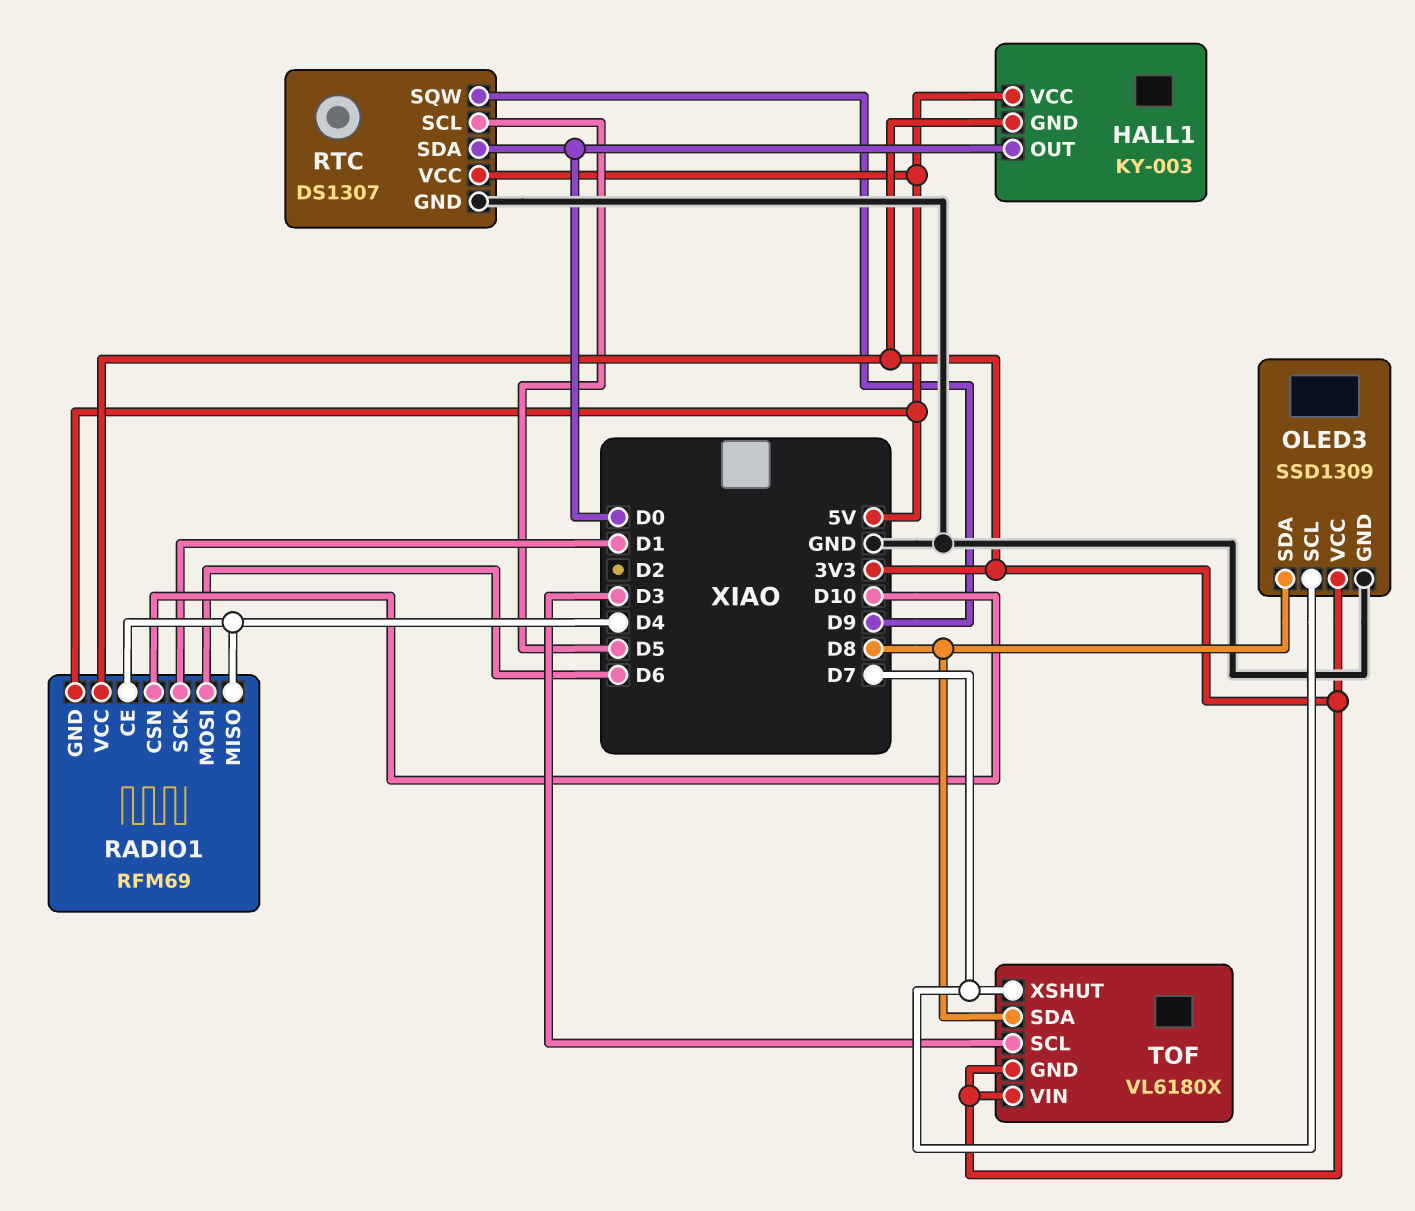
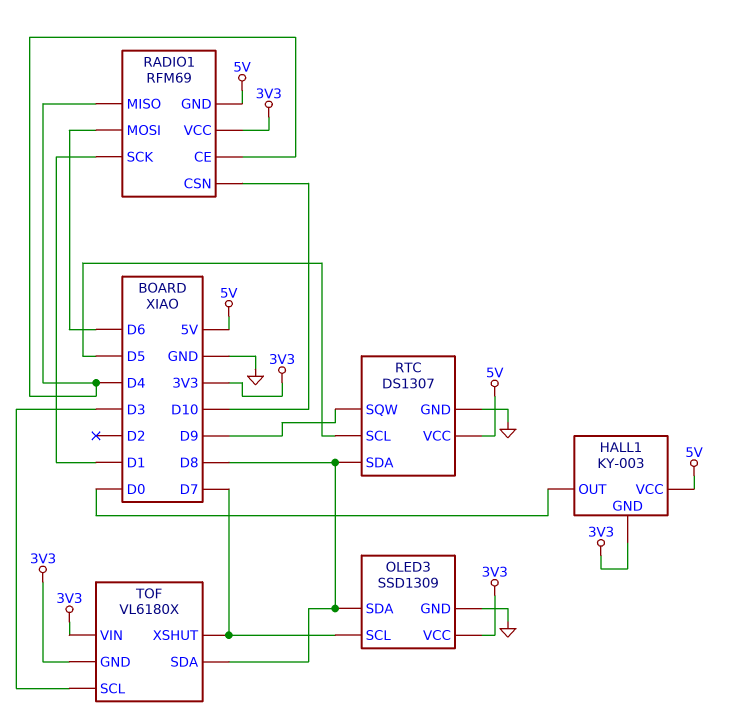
RTC pin SDA: D0 -> D8

